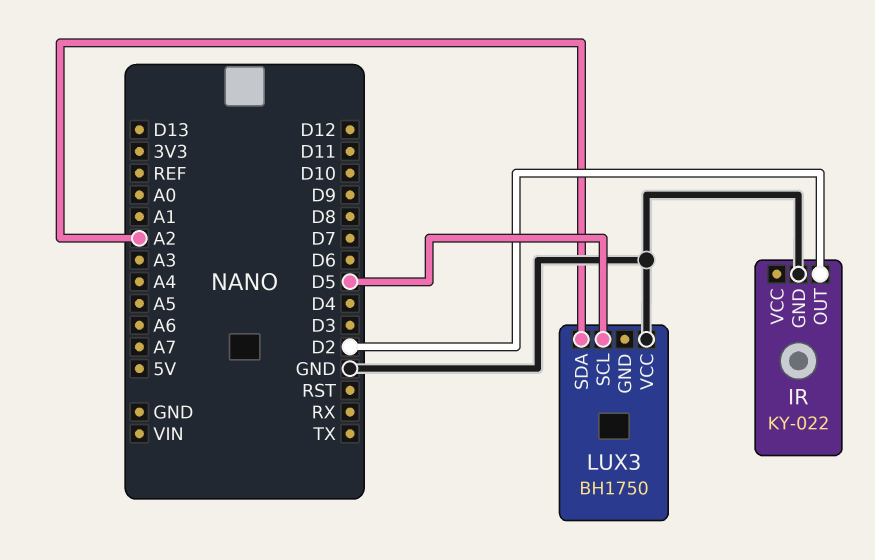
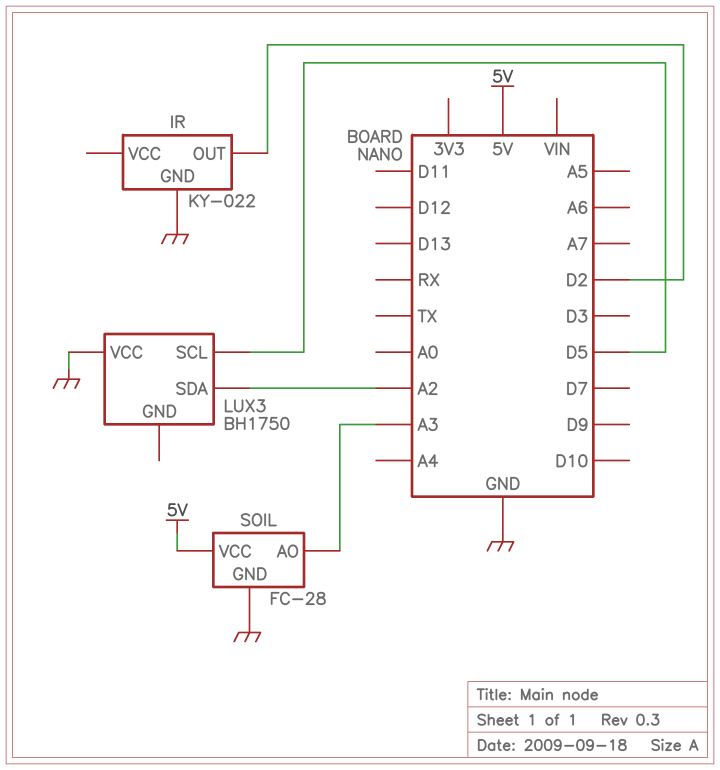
SOIL: none -> FC-28
SOIL pin AO: none -> A3
SOIL pin GND: none -> GND
SOIL pin VCC: none -> 5V

